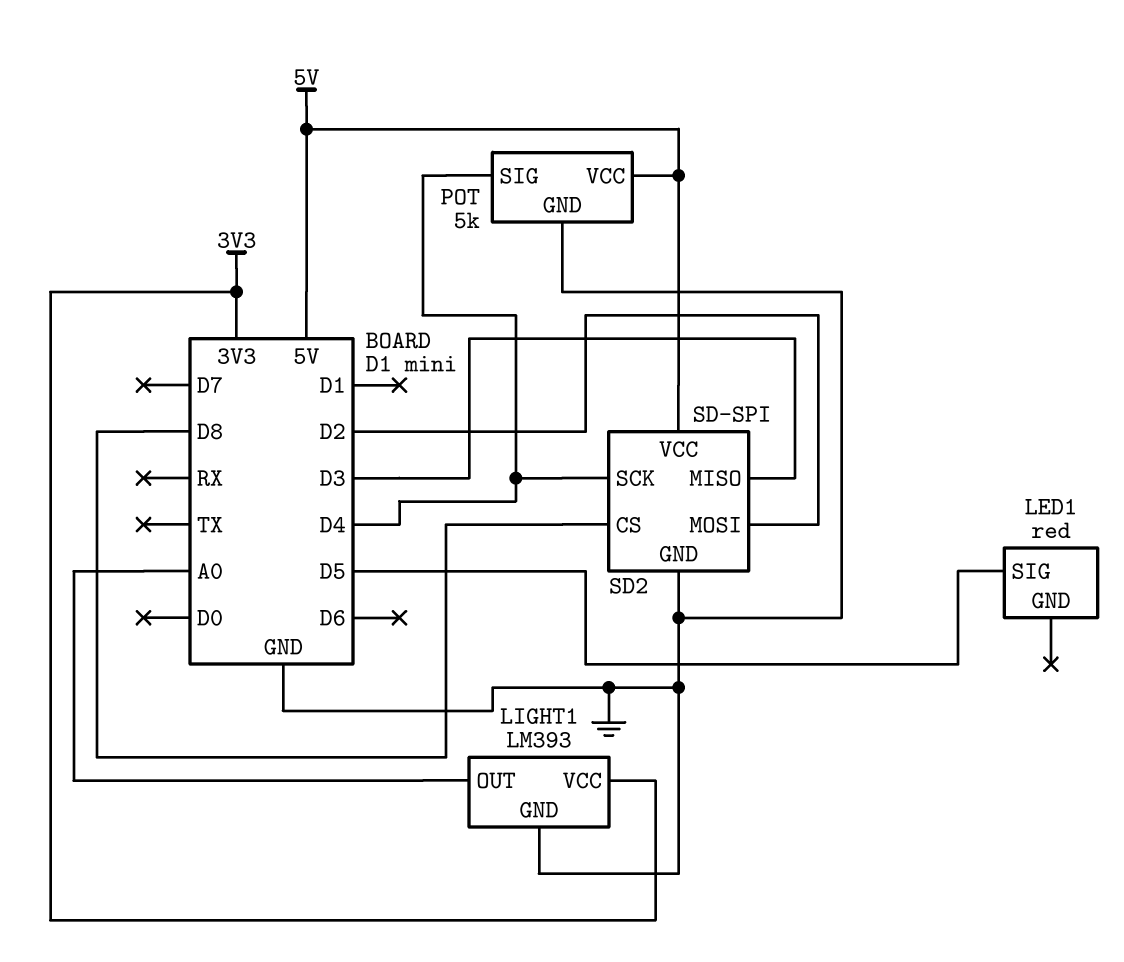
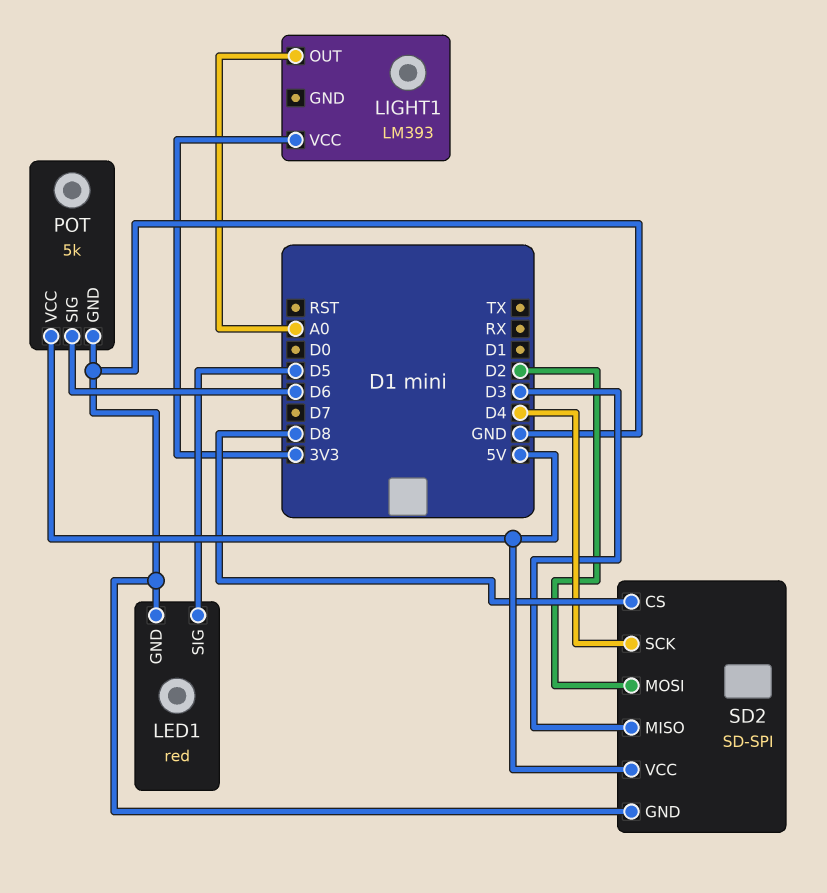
LED1 pin GND: none -> GND
LIGHT1 pin GND: GND -> none
POT pin SIG: D4 -> D6

